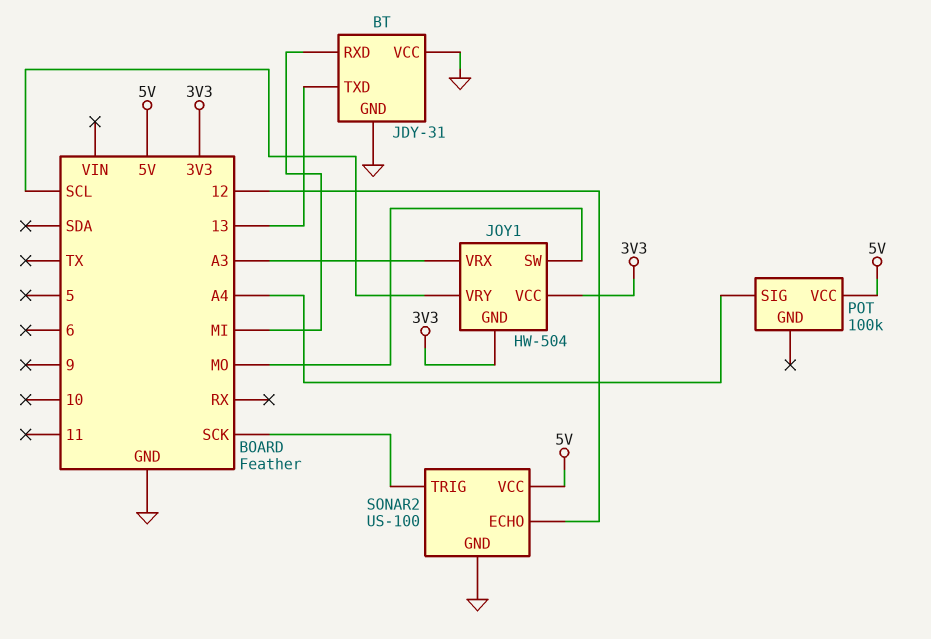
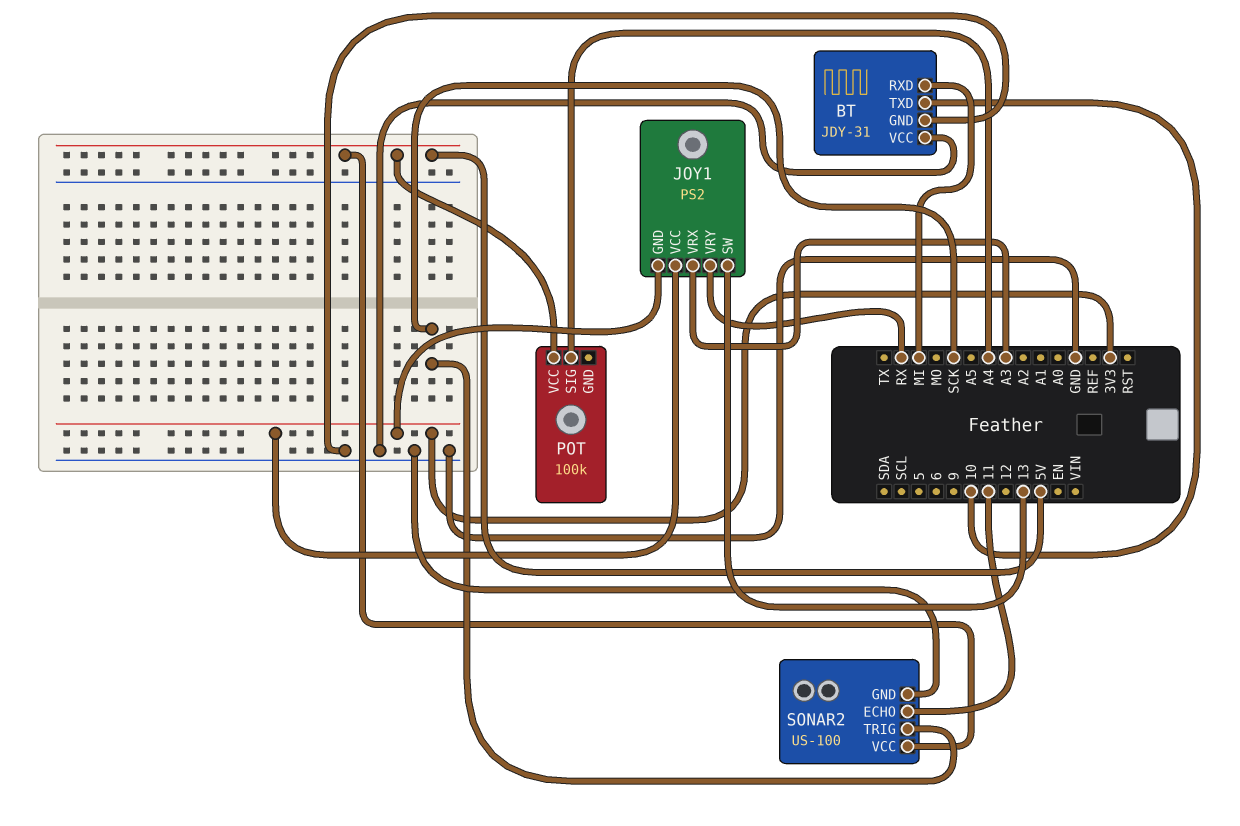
BT pin TXD: 13 -> 10
JOY1: HW-504 -> PS2
JOY1 pin SW: MO -> 13
JOY1 pin VRY: SCL -> RX
SONAR2 pin ECHO: 12 -> 11

